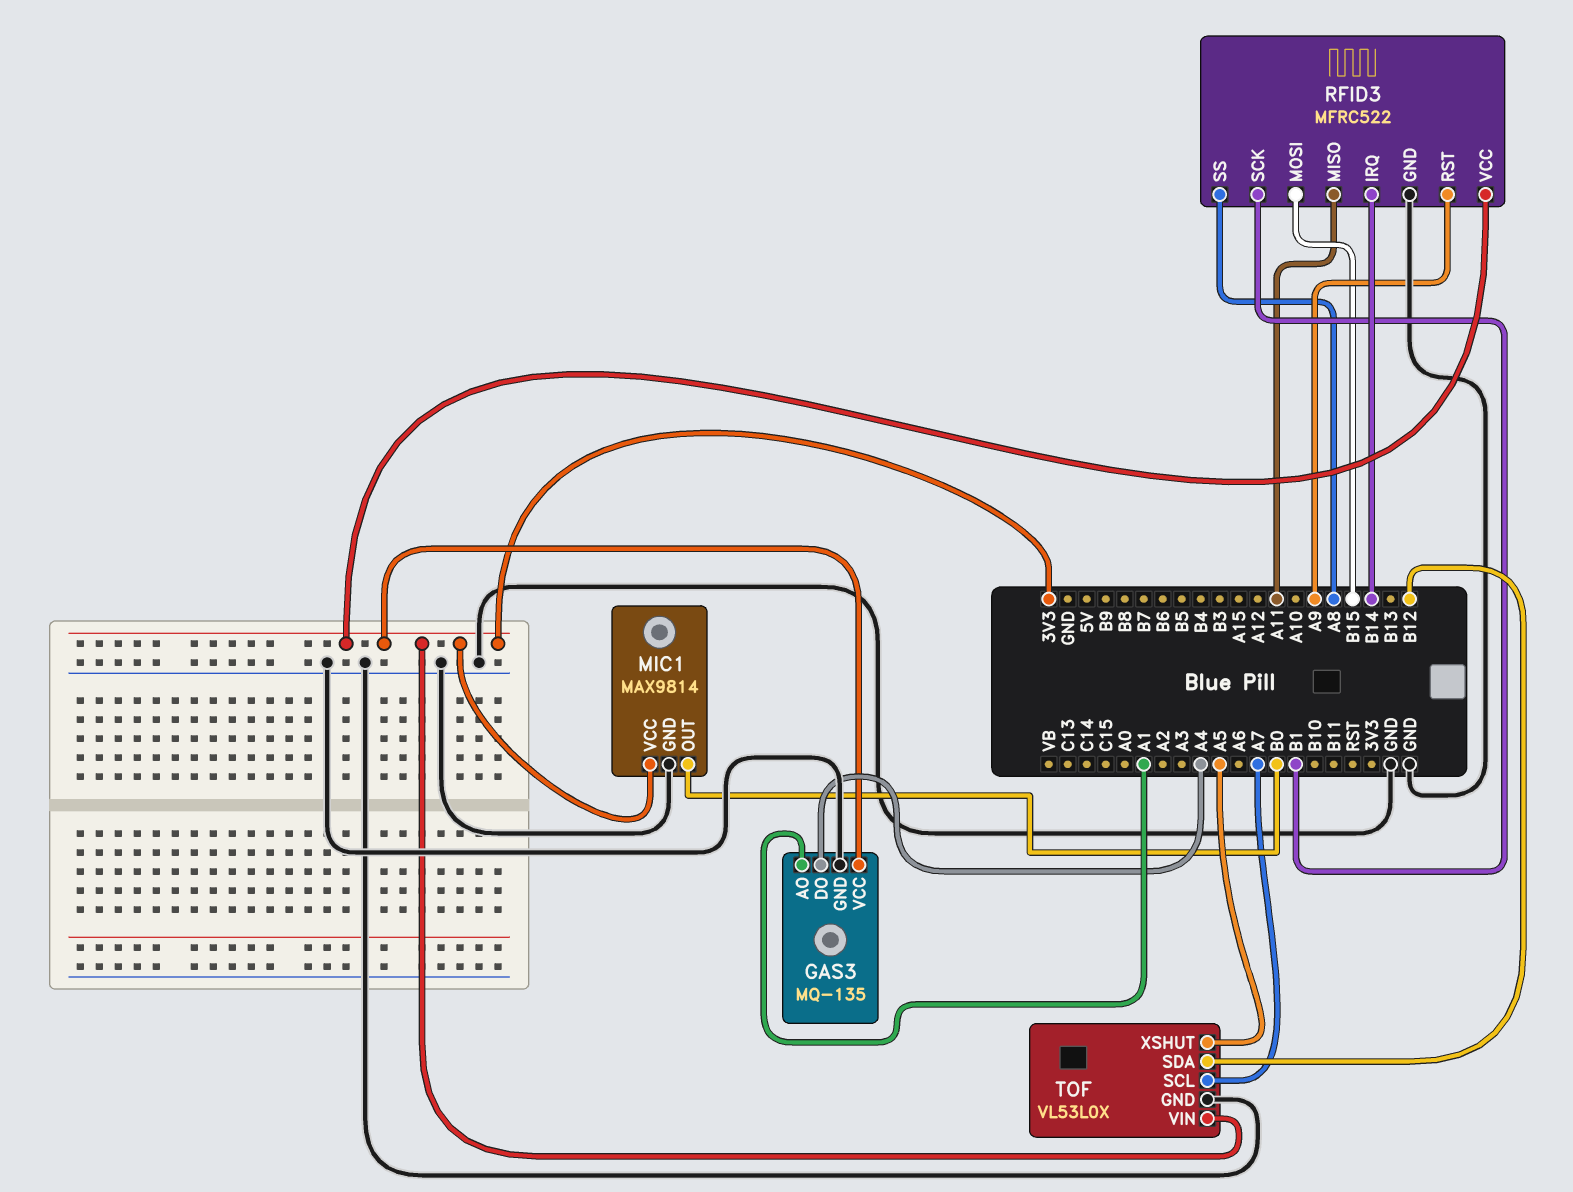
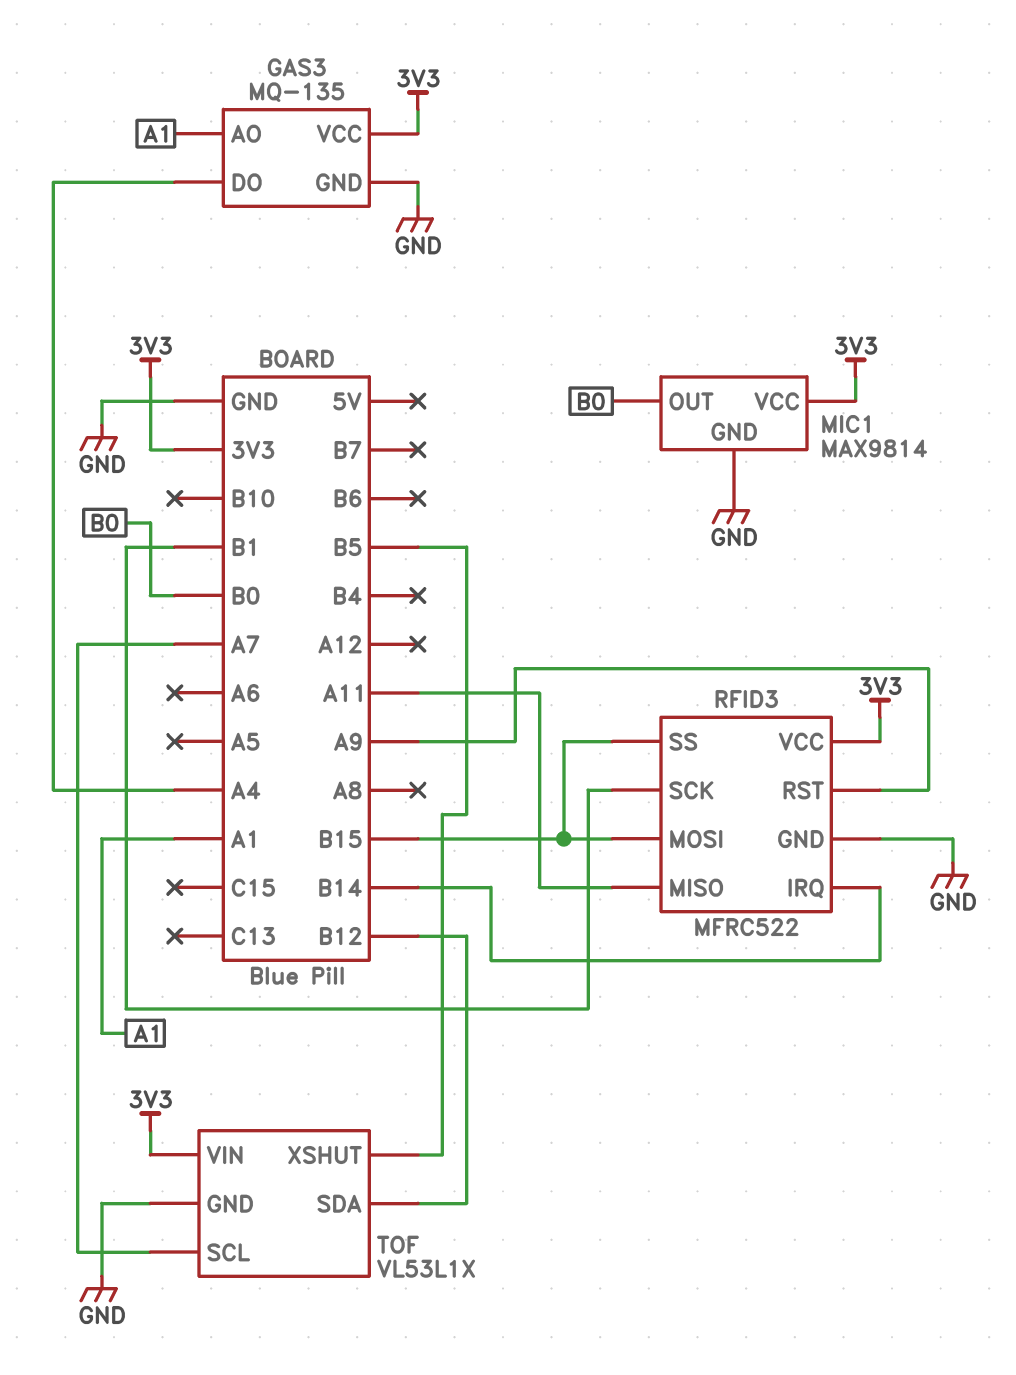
RFID3 pin SS: A8 -> B15
TOF: VL53L0X -> VL53L1X
TOF pin XSHUT: A5 -> B5

